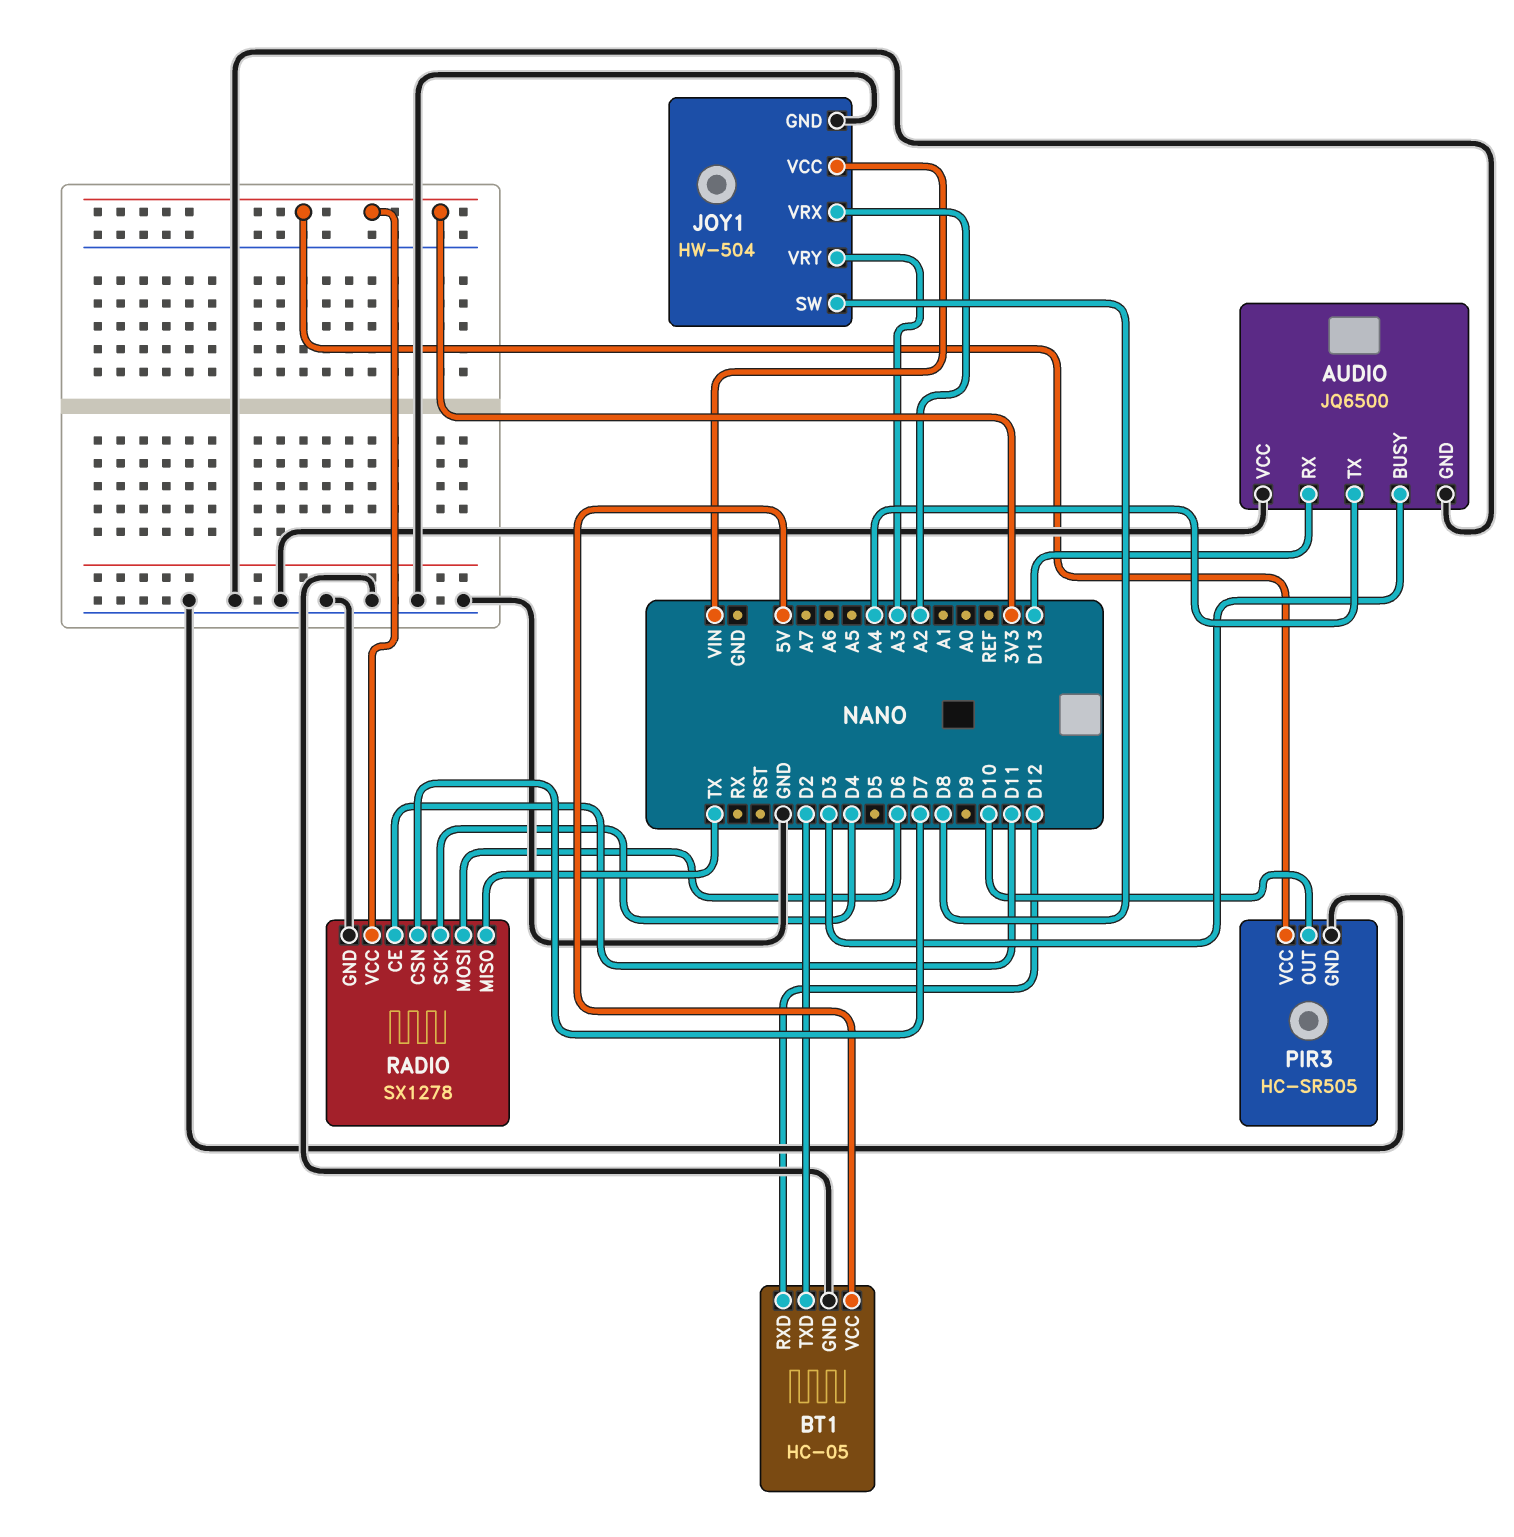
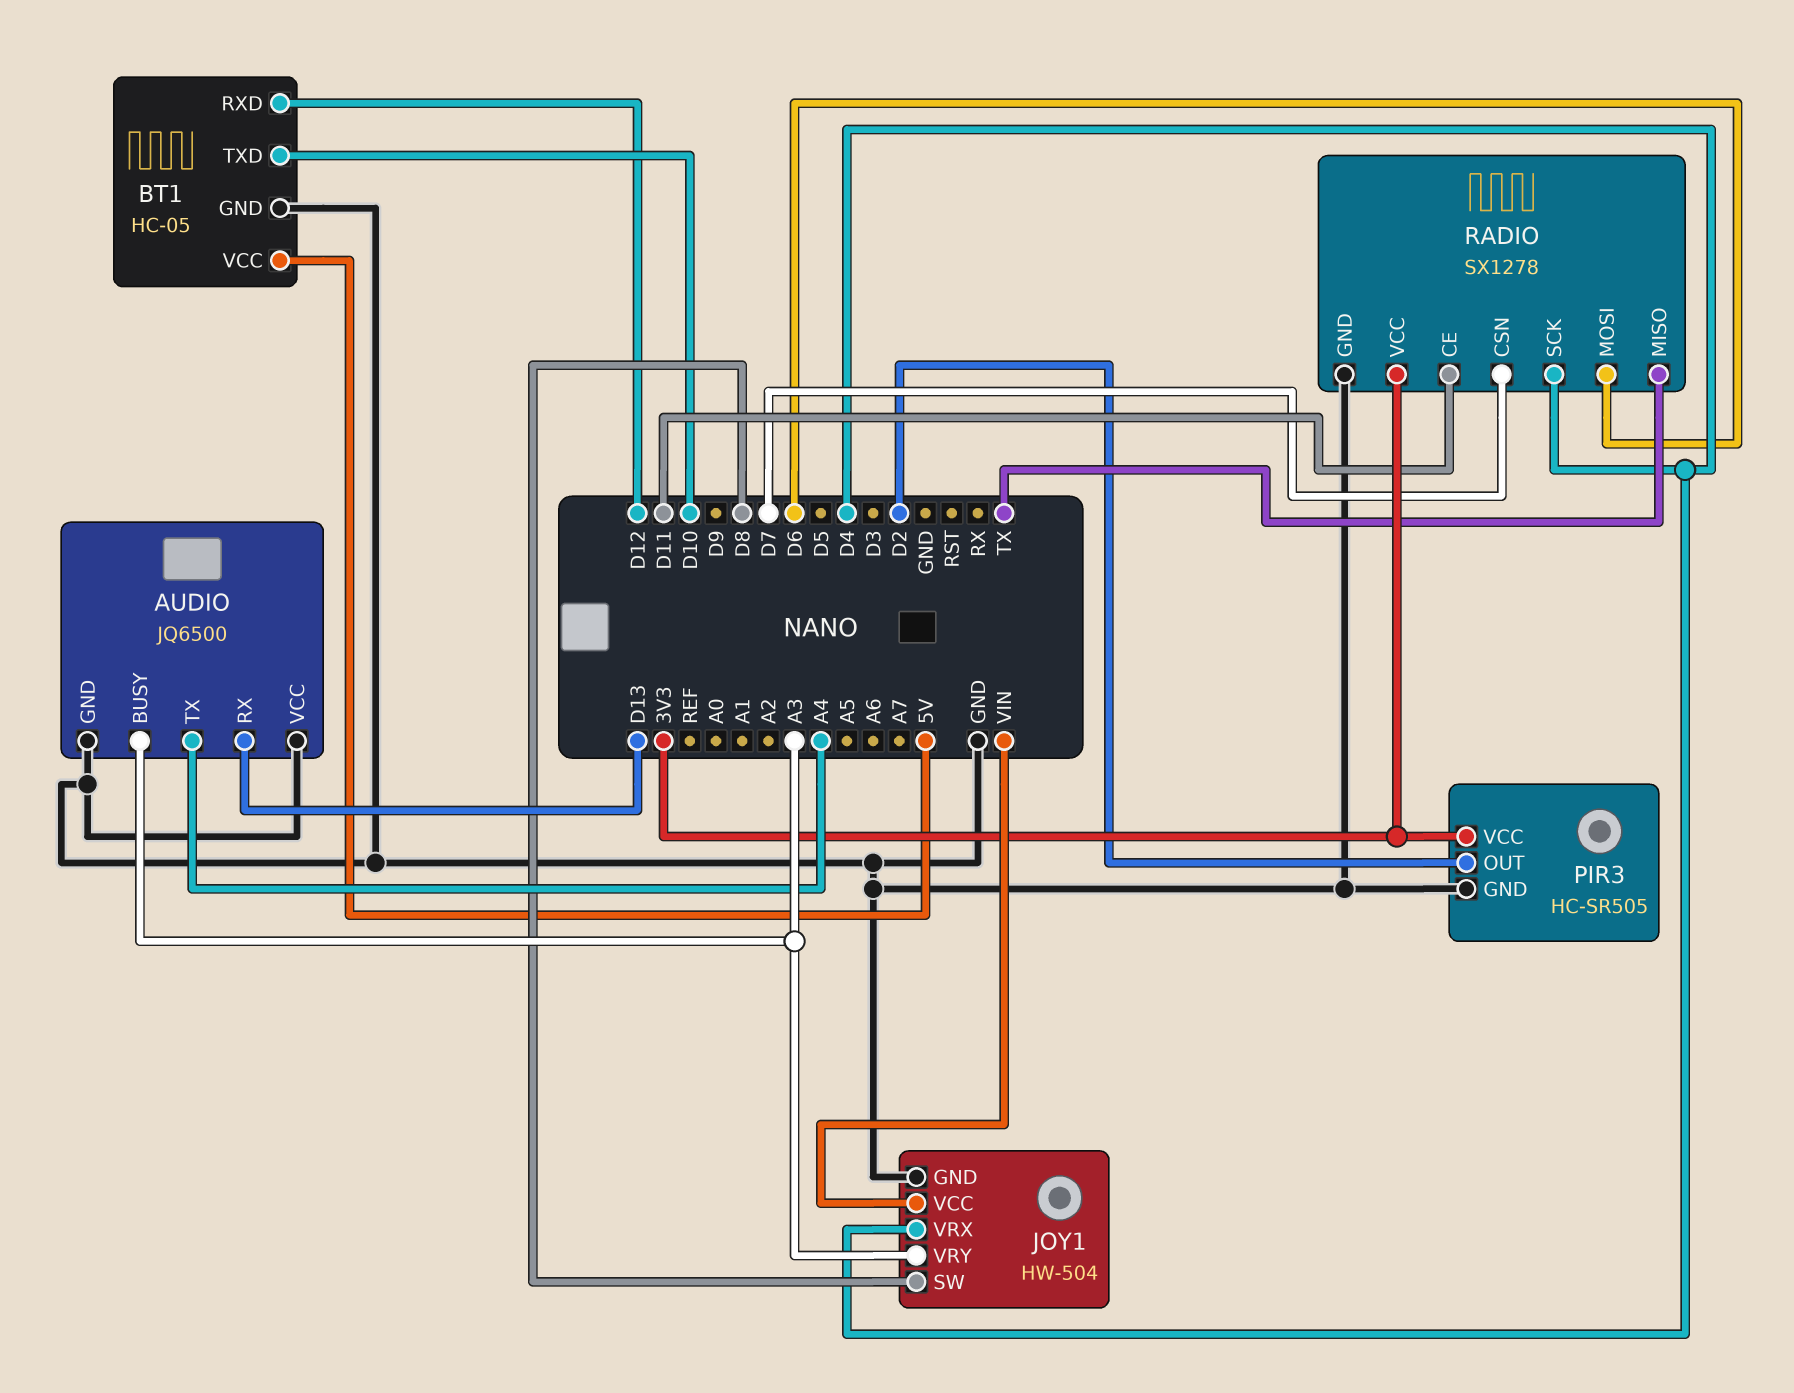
AUDIO pin BUSY: D3 -> A3
BT1 pin TXD: D2 -> D10
JOY1 pin VRX: A2 -> D4
PIR3 pin OUT: D10 -> D2

